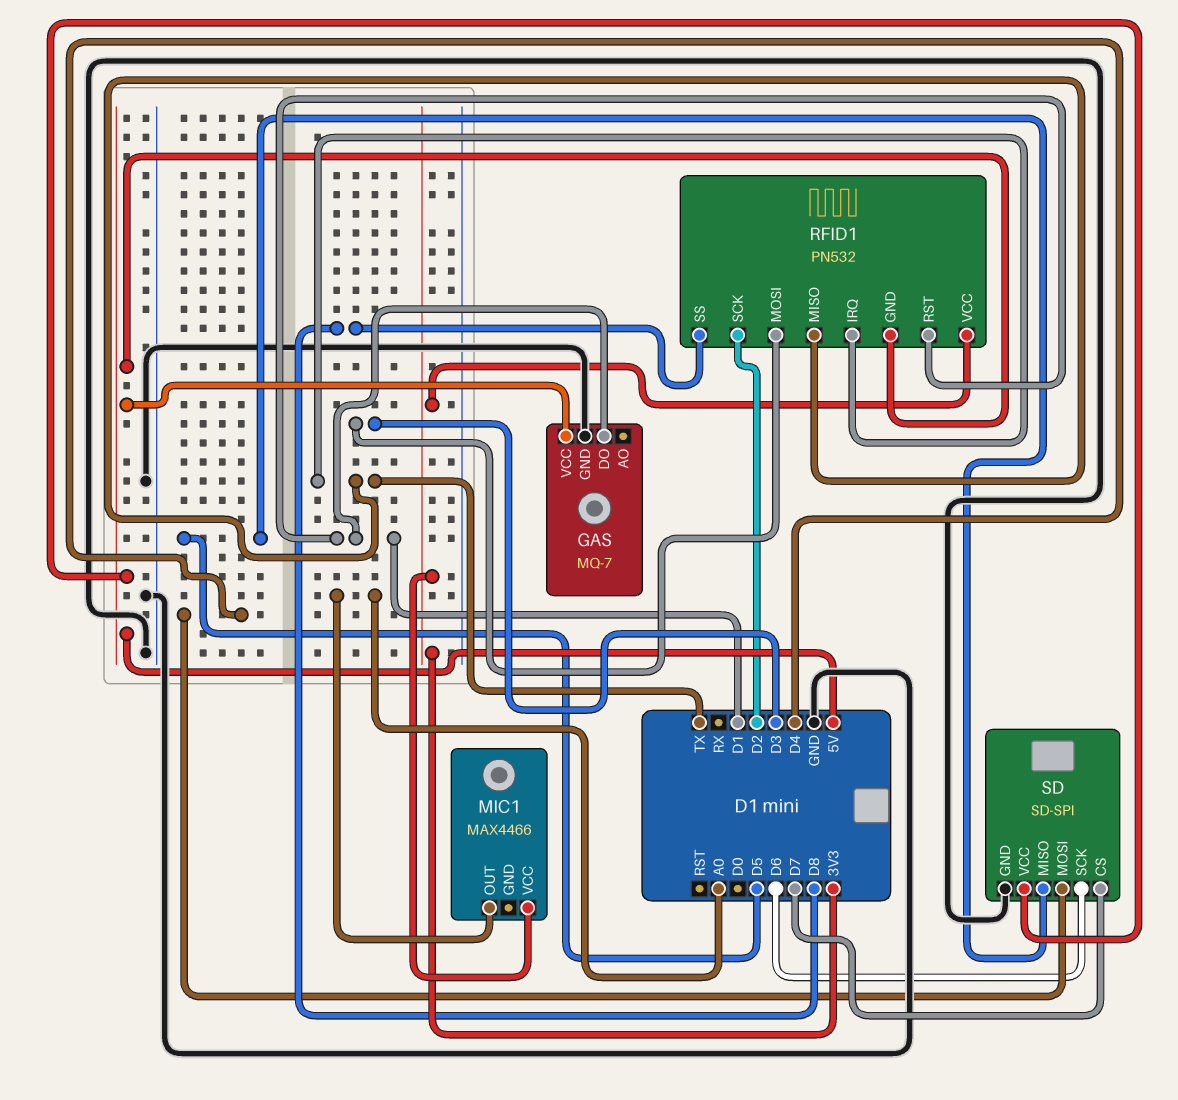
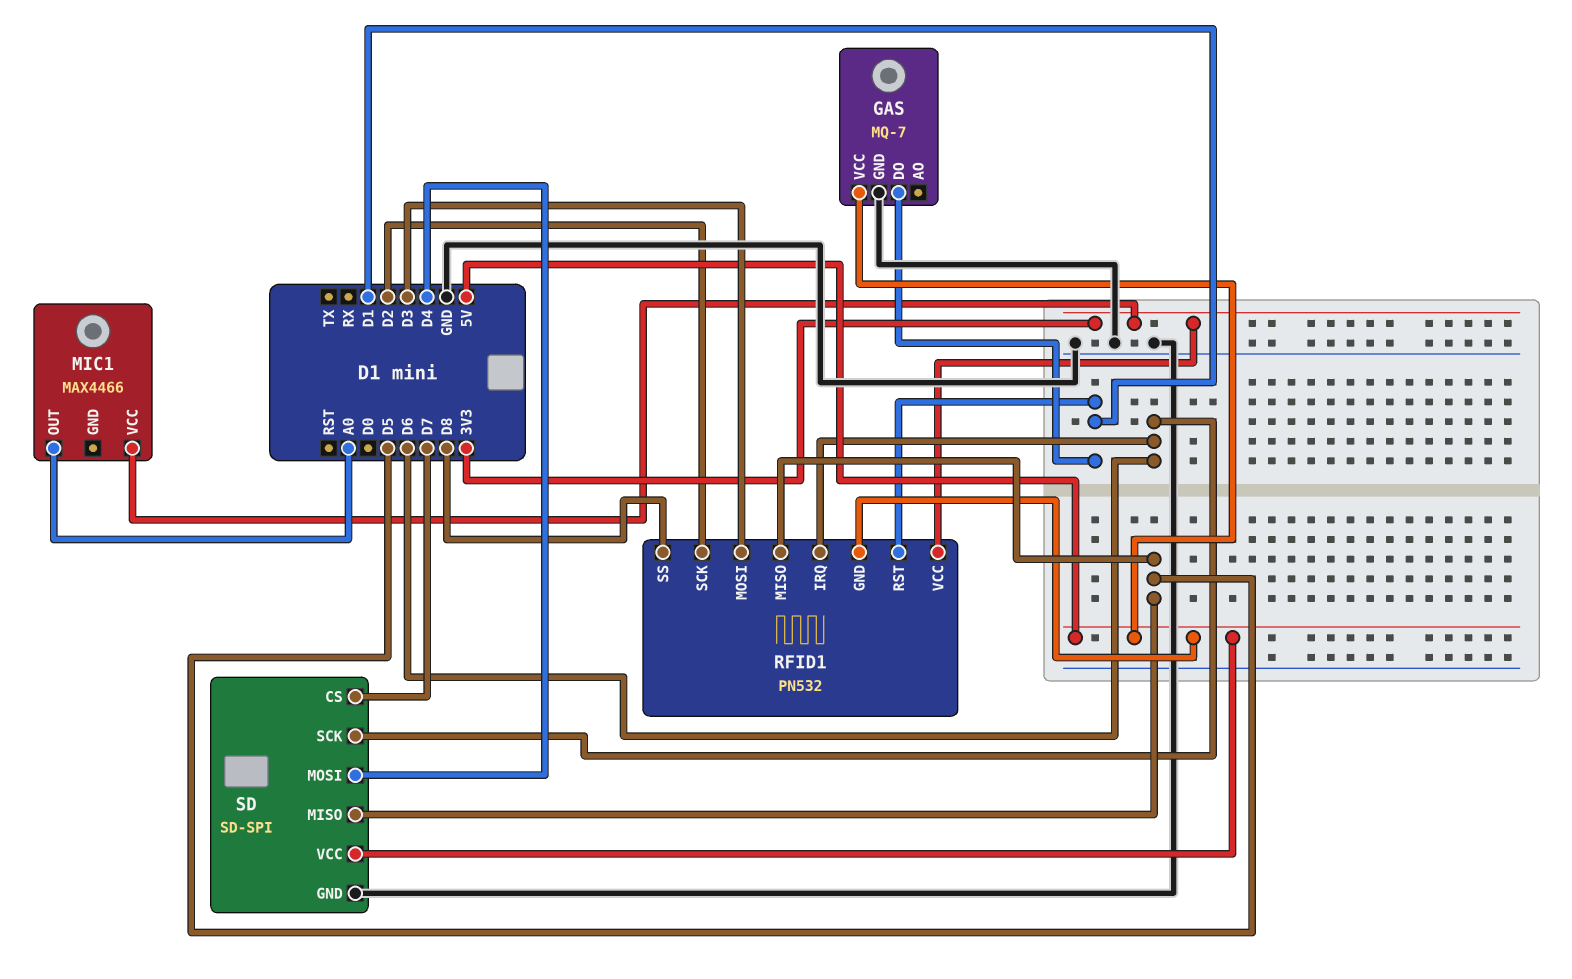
RFID1 pin IRQ: TX -> D6
RFID1 pin MISO: TX -> D5

